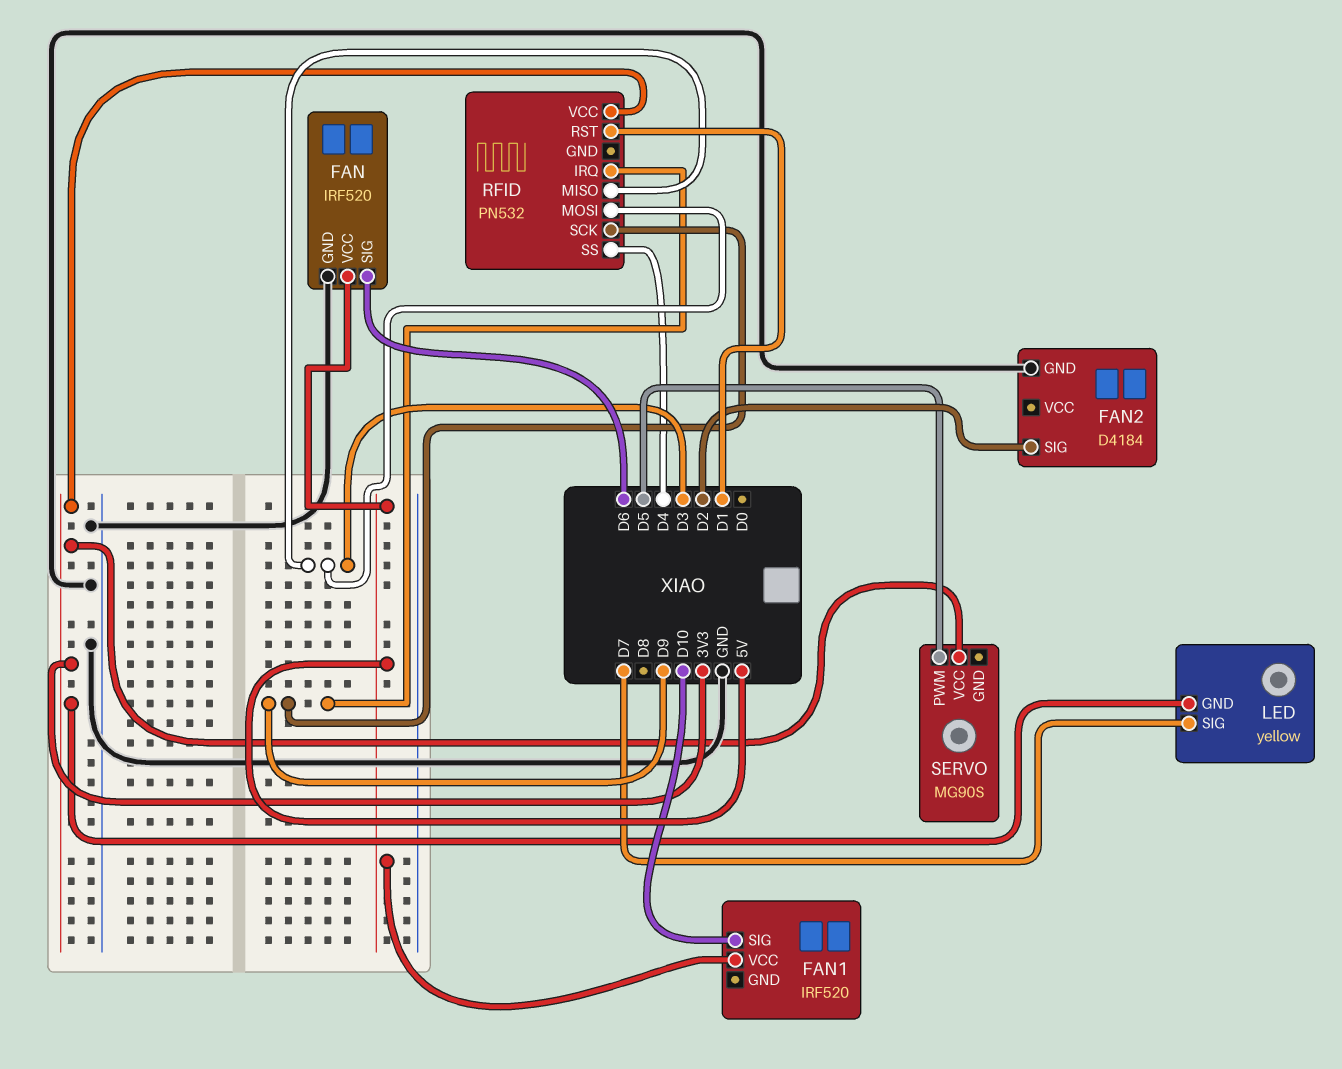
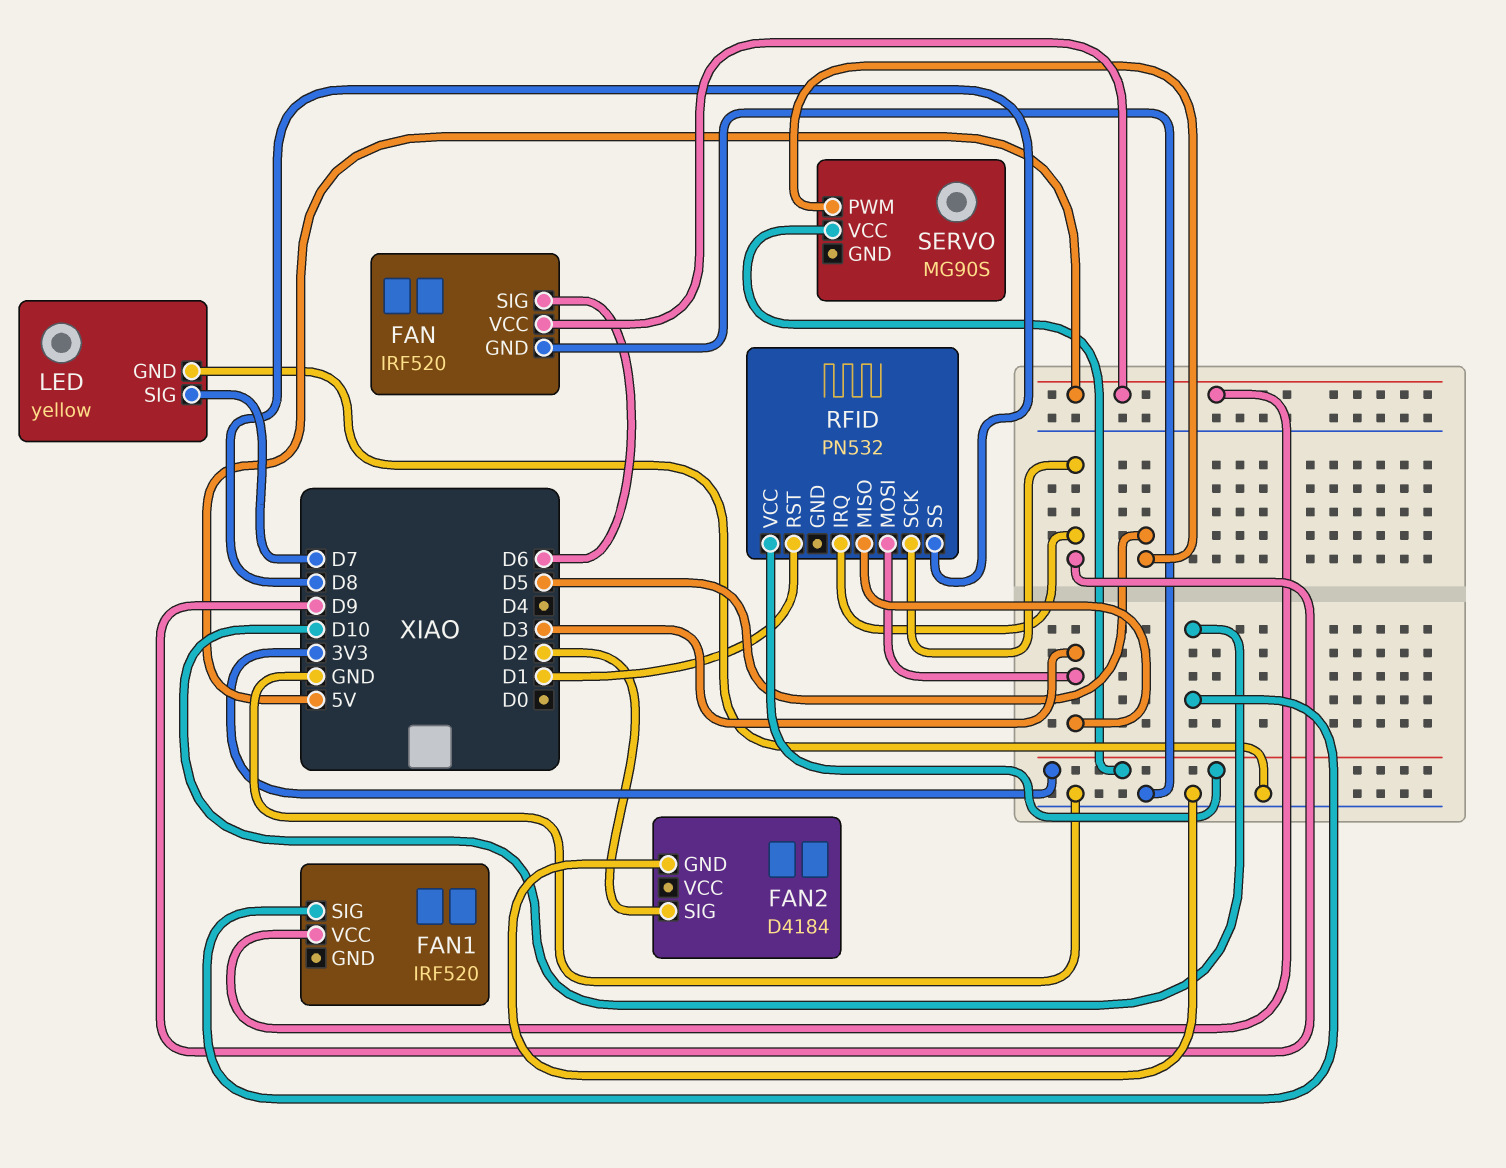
LED pin GND: 3V3 -> GND
RFID pin SS: D4 -> D8

